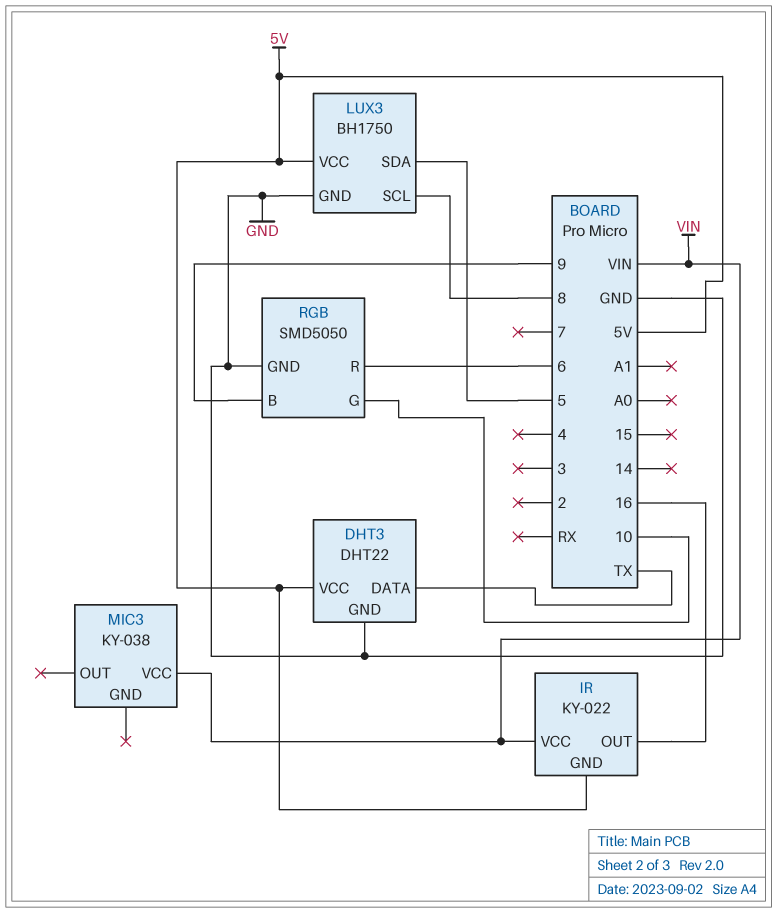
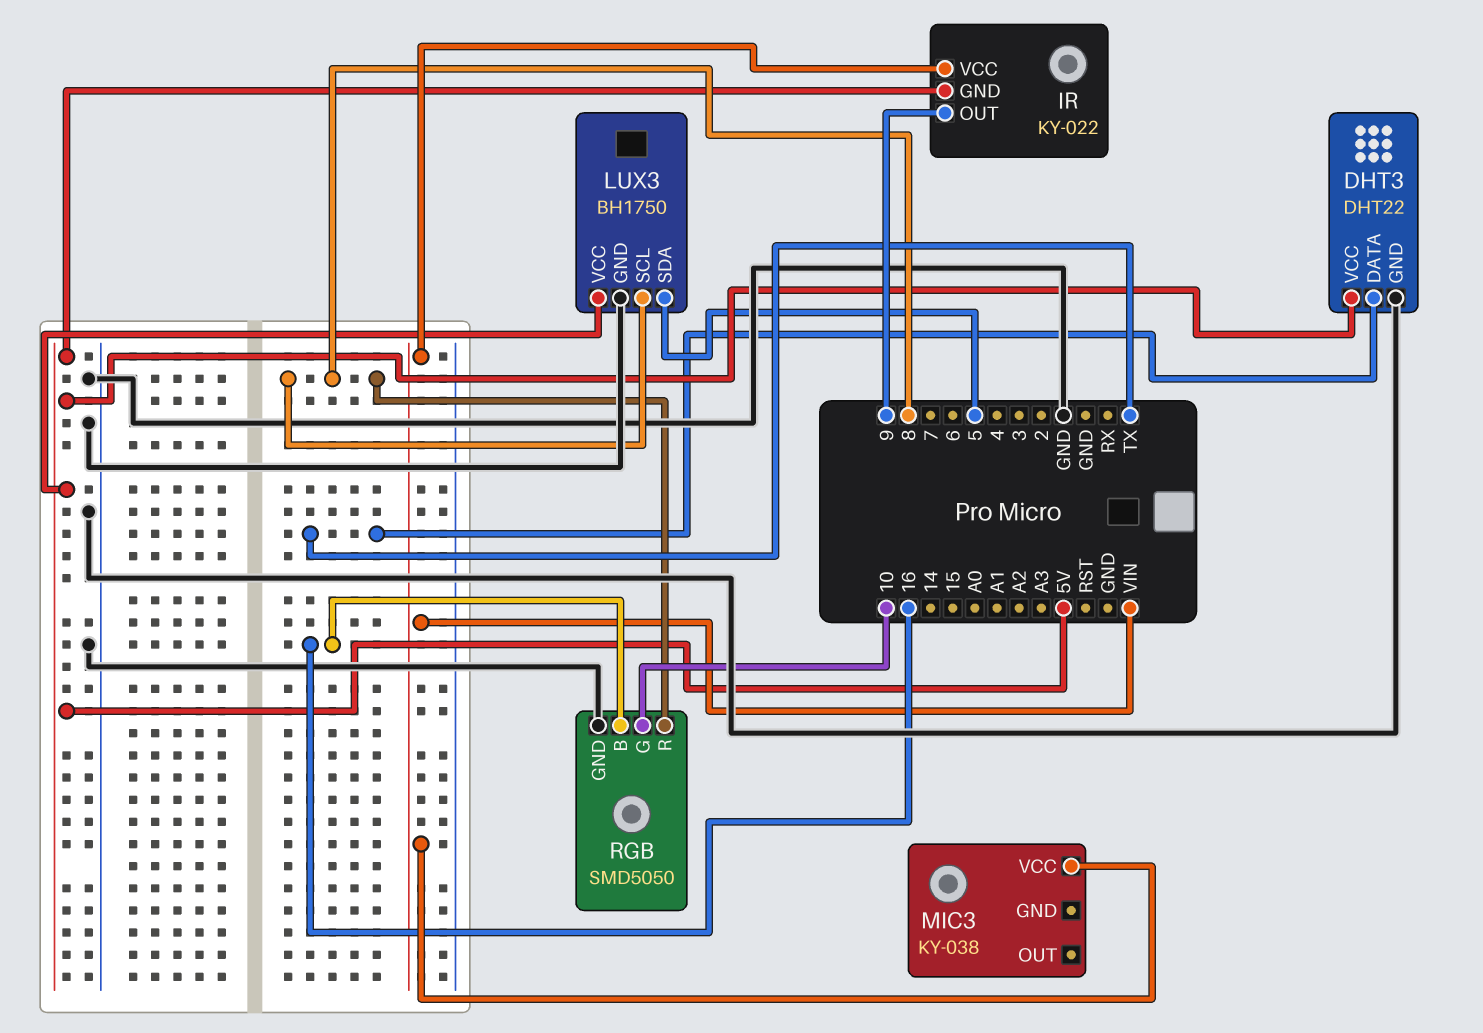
IR pin OUT: 16 -> 9
RGB pin B: 9 -> 16
RGB pin R: 6 -> 8

